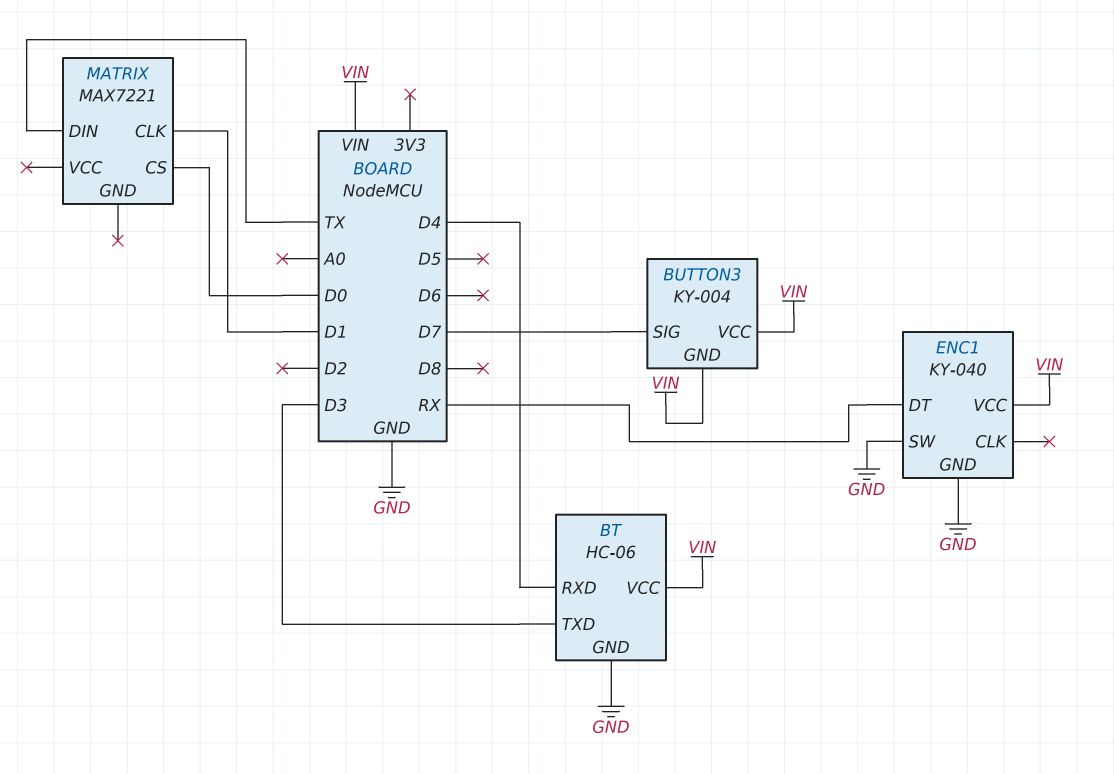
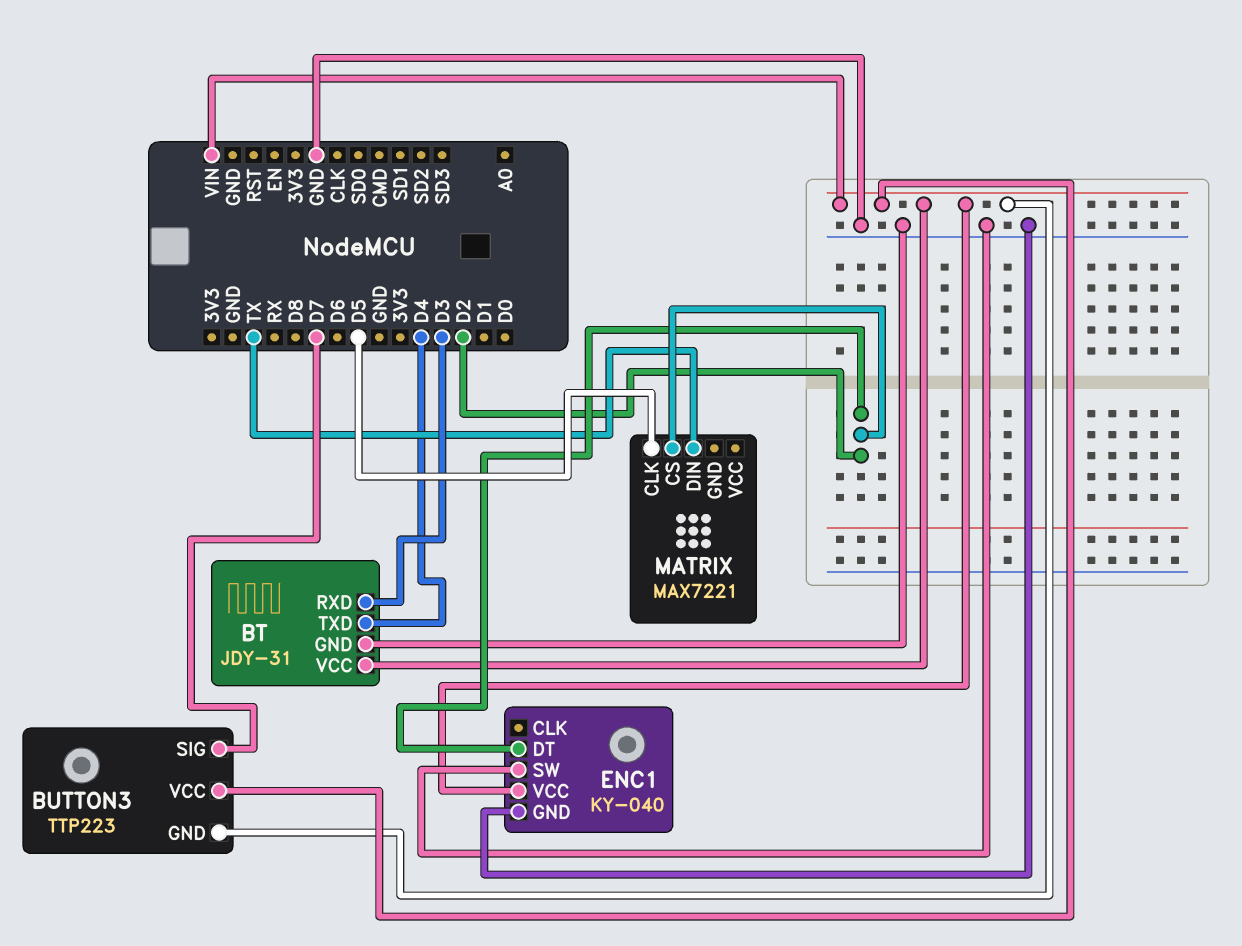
BT: HC-06 -> JDY-31
BT pin RXD: D4 -> D3
BT pin TXD: D3 -> D4
BUTTON3: KY-004 -> TTP223
ENC1 pin DT: RX -> D2
MATRIX pin CLK: D1 -> D5
MATRIX pin CS: D0 -> D2

